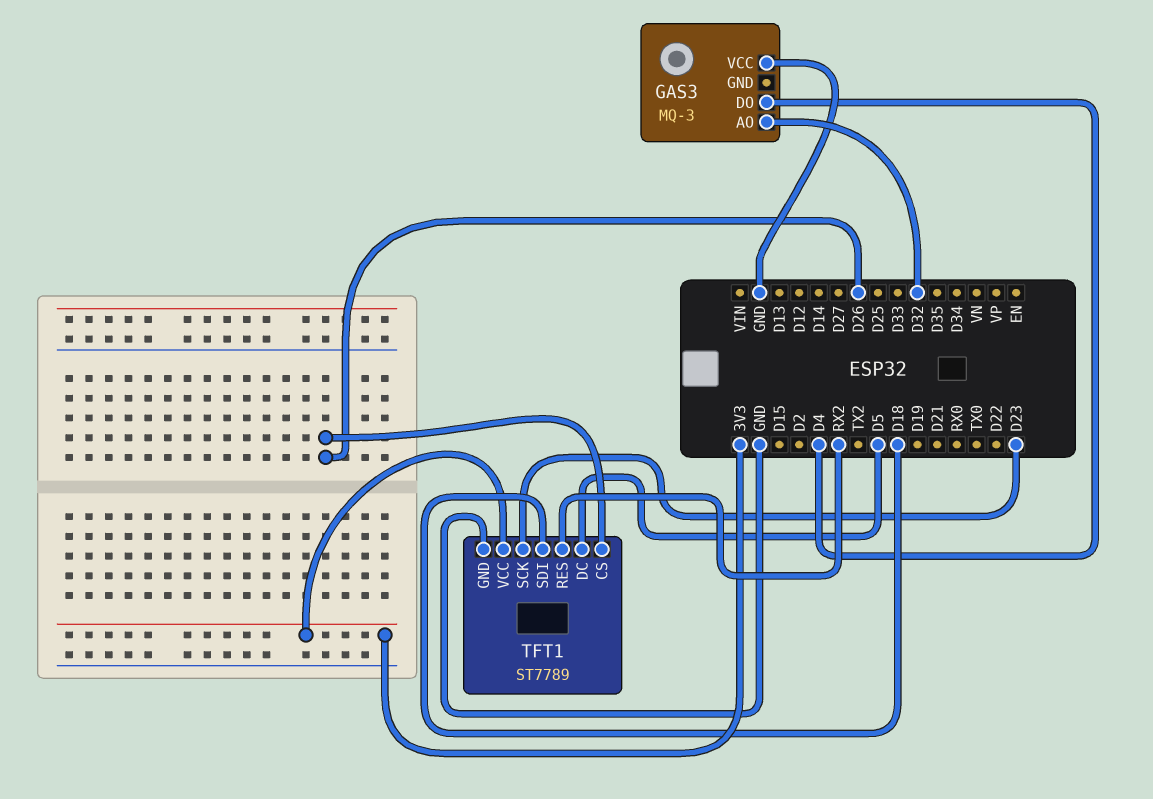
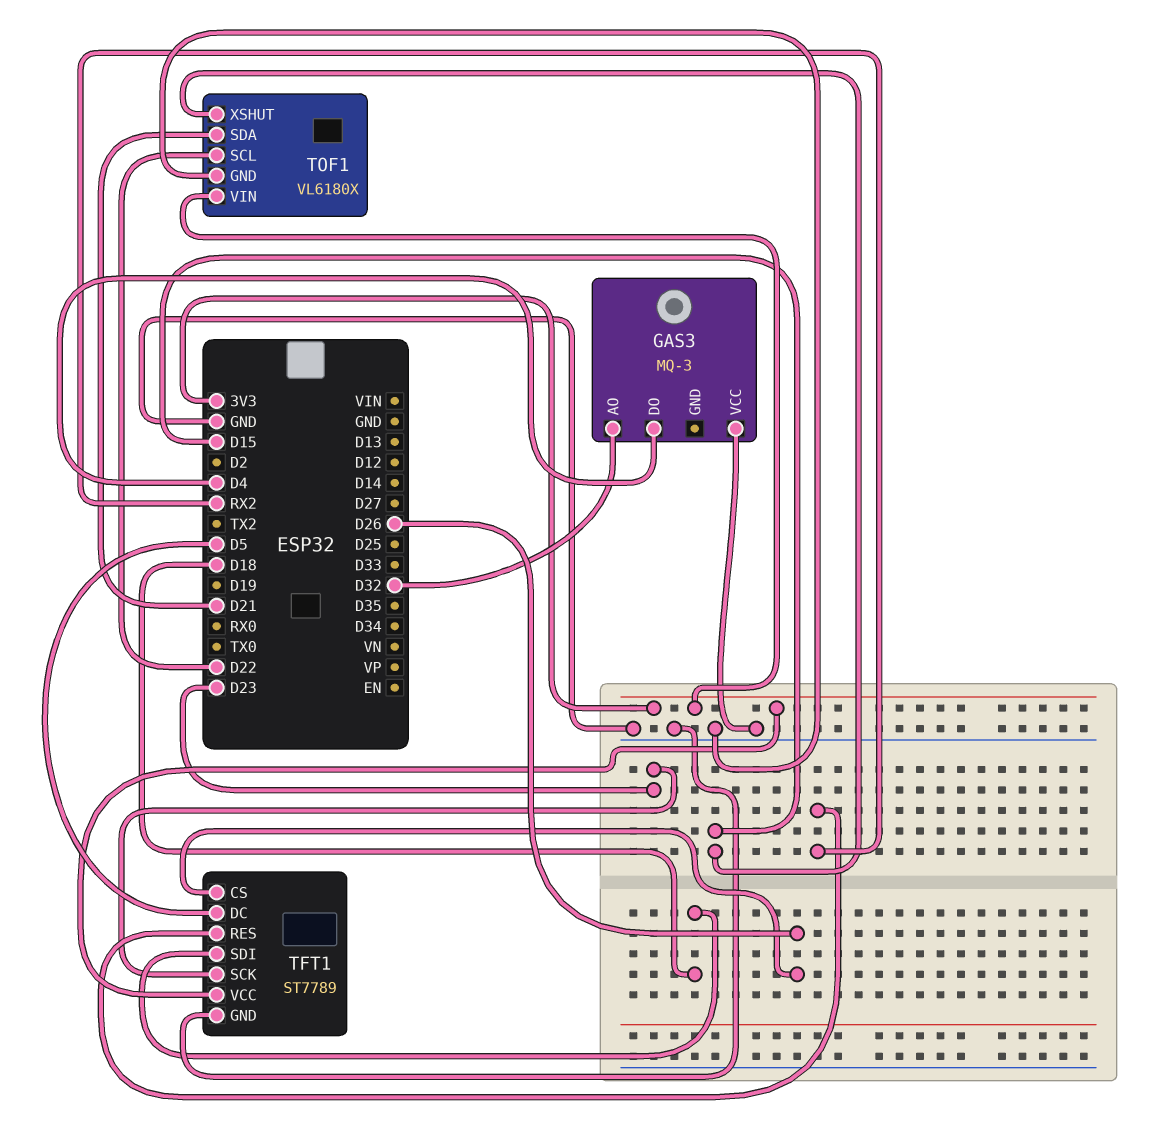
TOF1: none -> VL6180X
TOF1 pin GND: none -> GND
TOF1 pin SCL: none -> D22
TOF1 pin SDA: none -> D21
TOF1 pin VIN: none -> 3V3
TOF1 pin XSHUT: none -> D15

